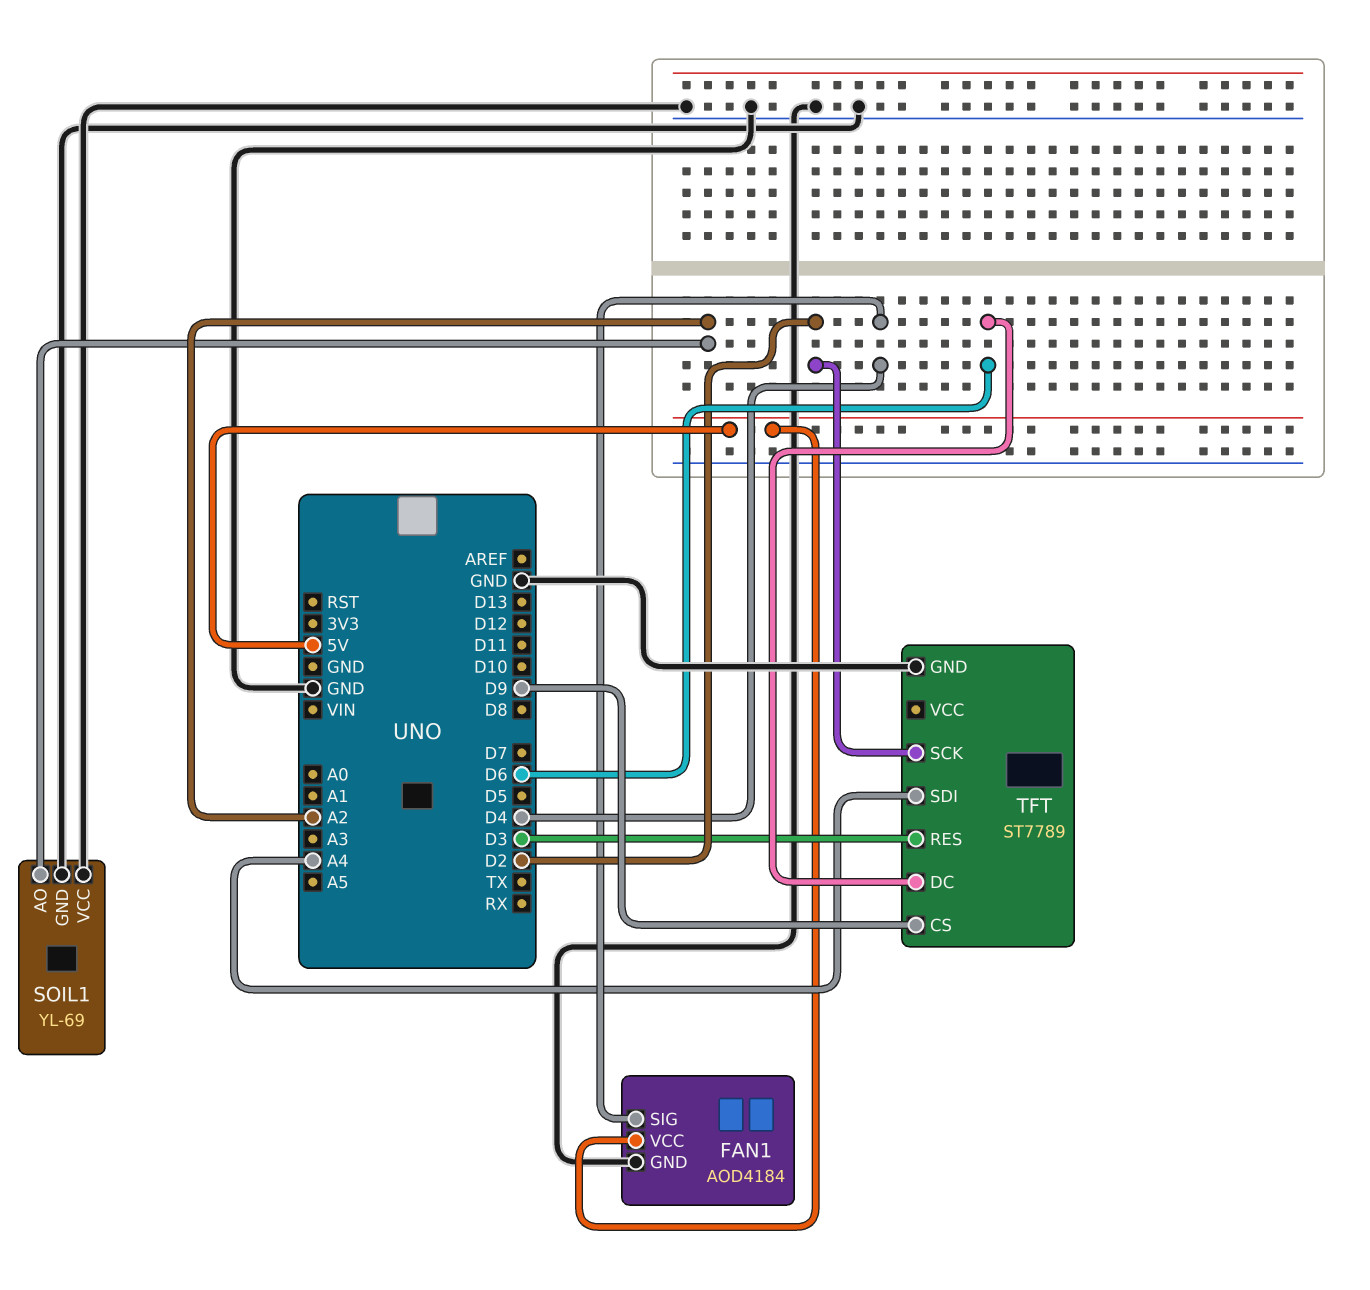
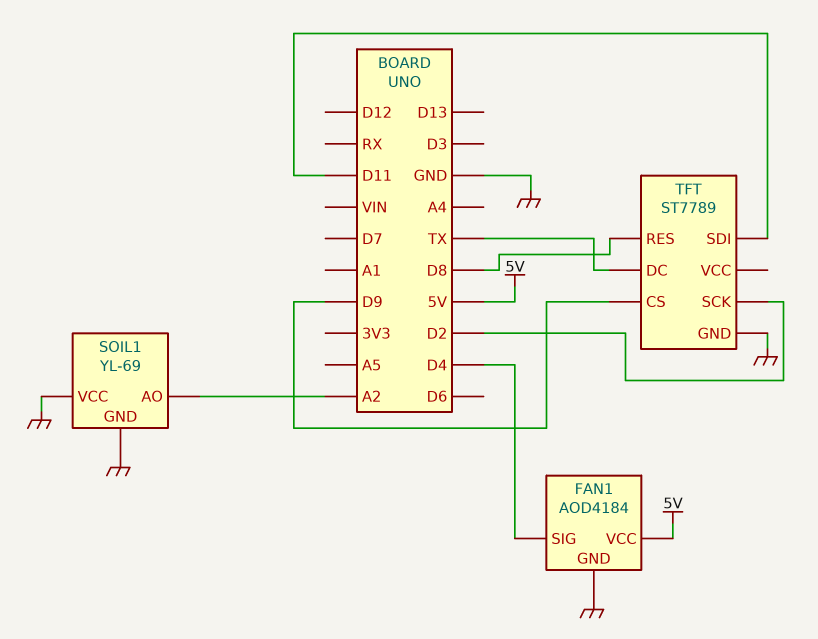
TFT pin DC: D6 -> TX
TFT pin RES: D3 -> D8
TFT pin SDI: A4 -> D11

